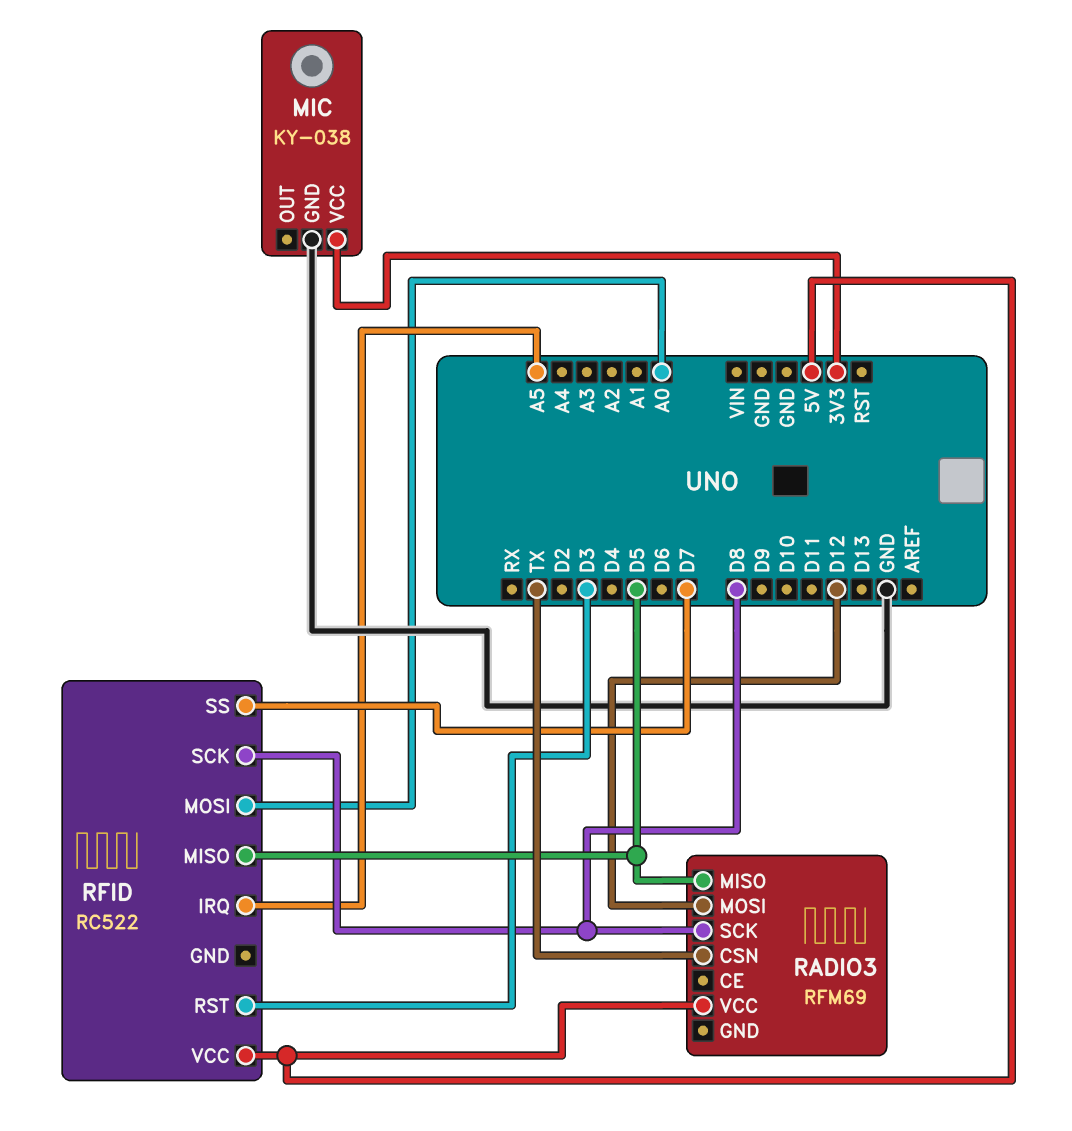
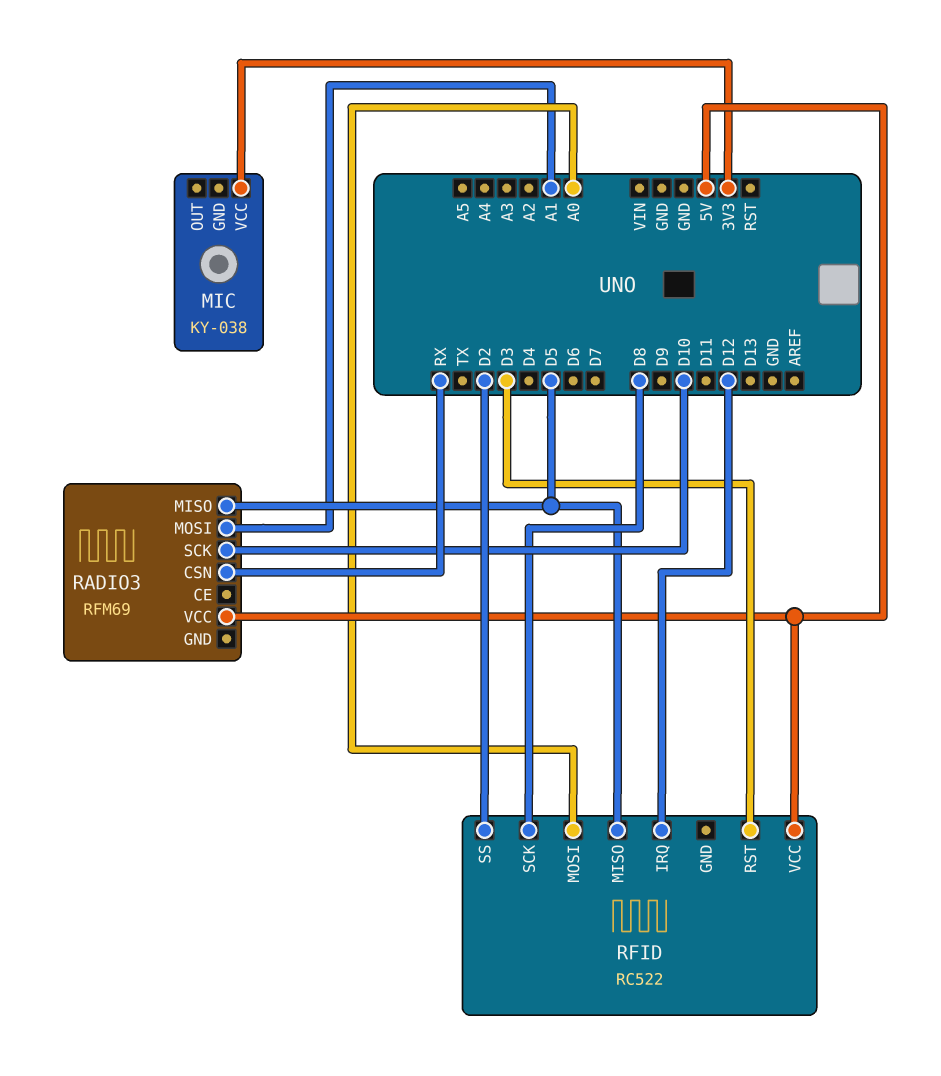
MIC pin GND: GND -> none
RADIO3 pin CSN: TX -> RX
RADIO3 pin MOSI: D12 -> A1
RADIO3 pin SCK: D8 -> D10
RFID pin IRQ: A5 -> D12
RFID pin SS: D7 -> D2

